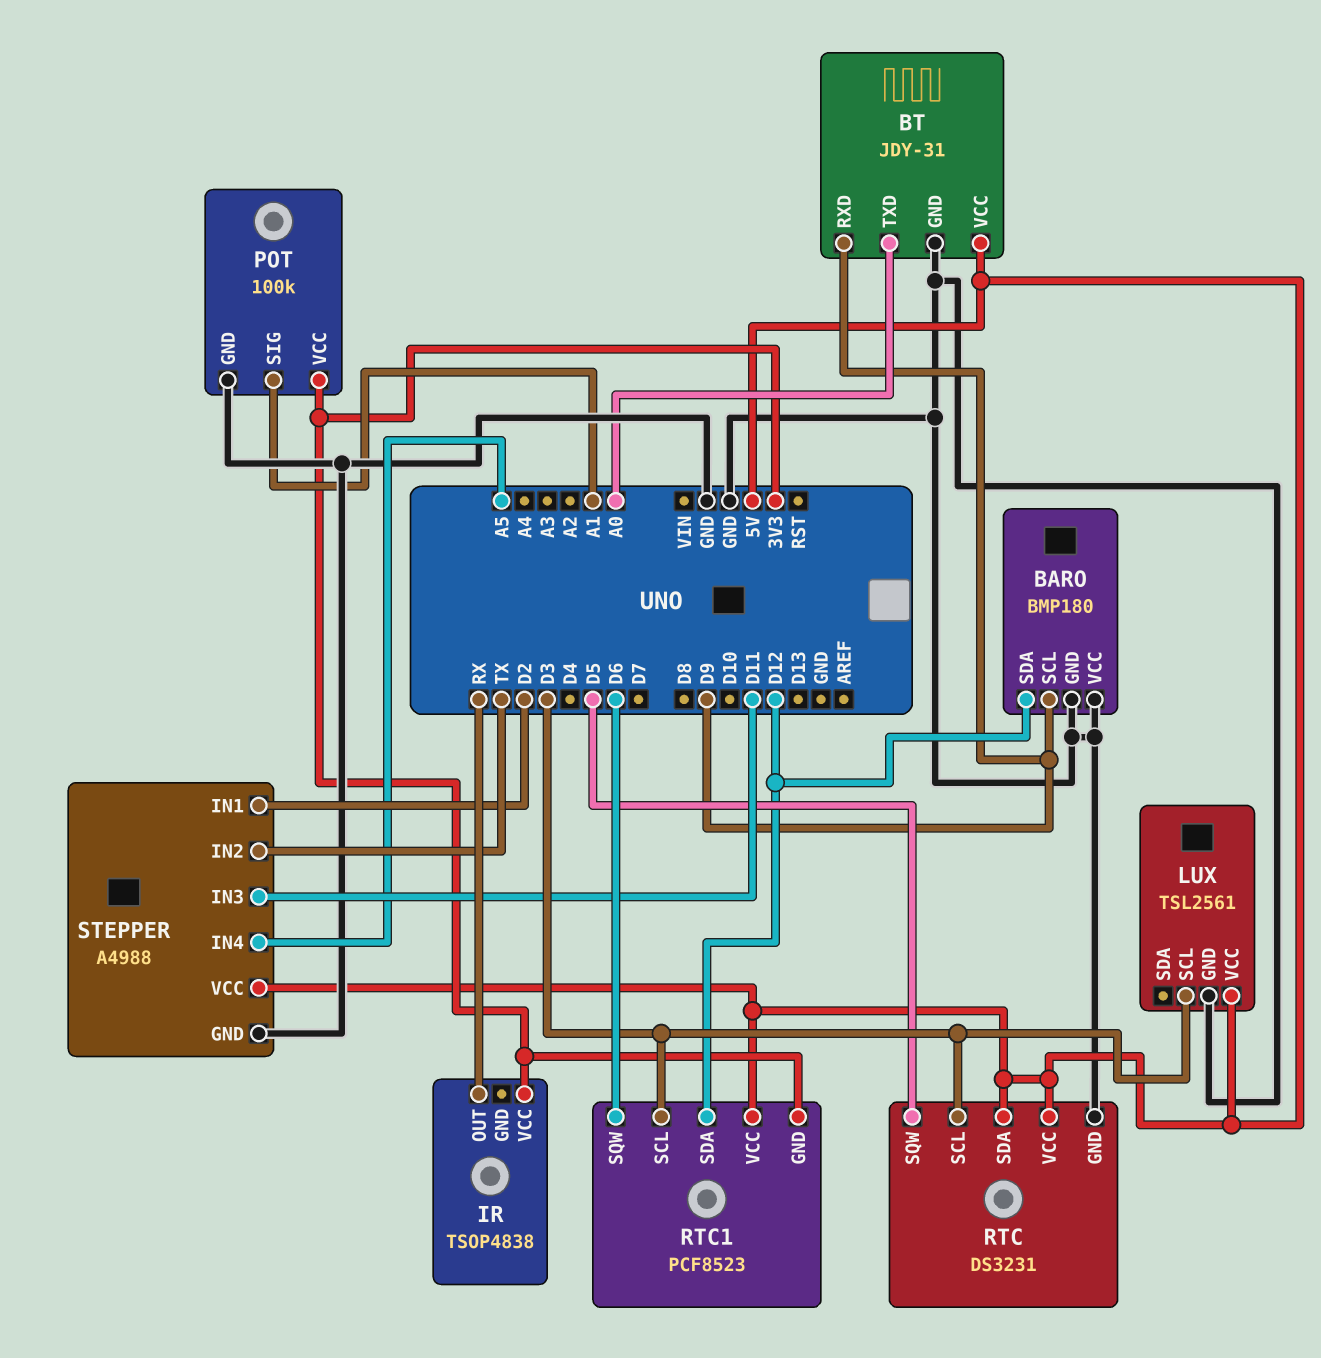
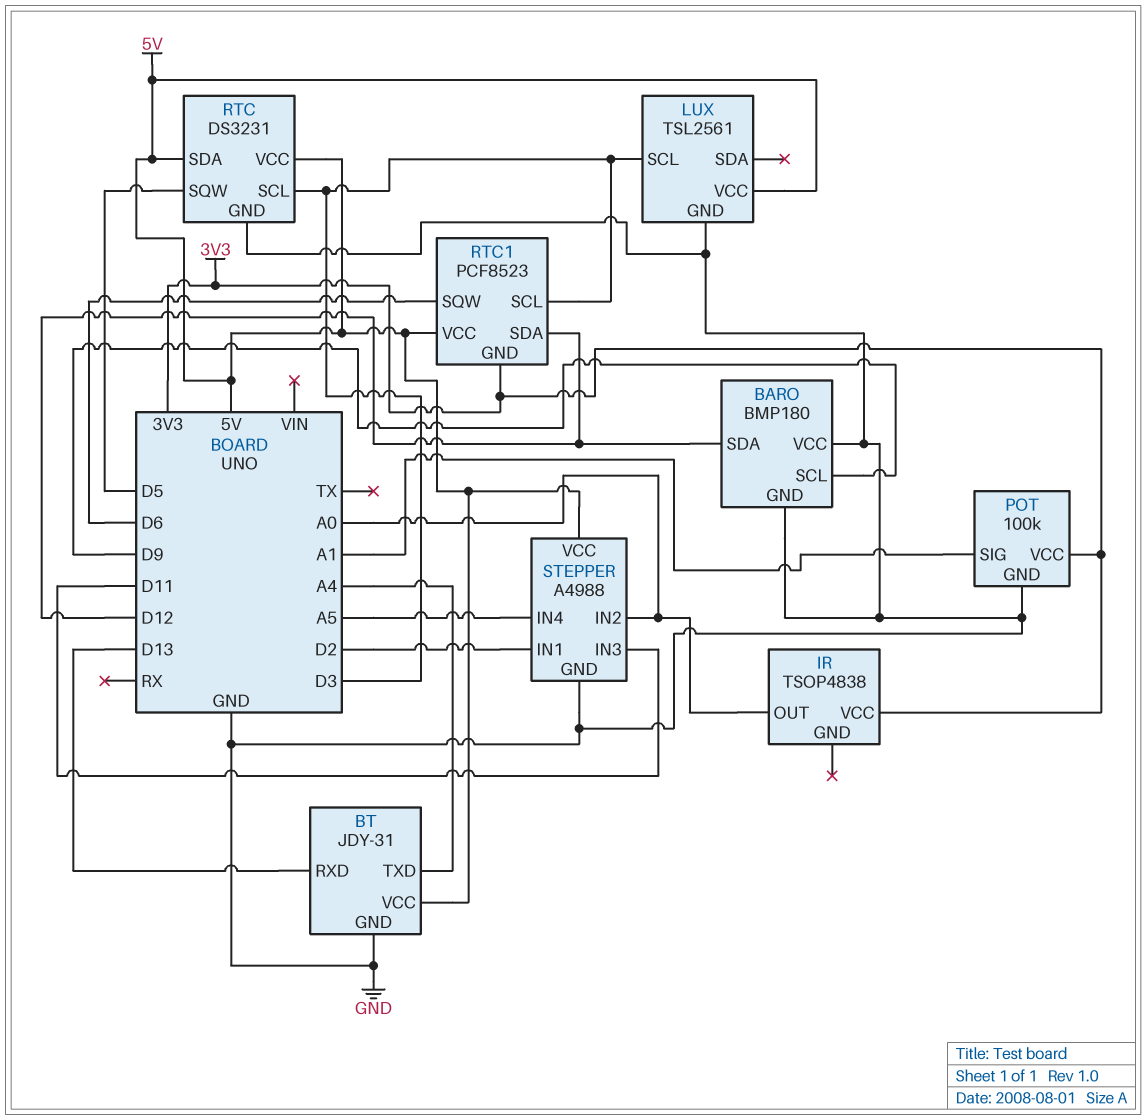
BT pin RXD: D9 -> D13
BT pin TXD: A0 -> A4
IR pin OUT: RX -> A0
STEPPER pin IN2: TX -> A0

